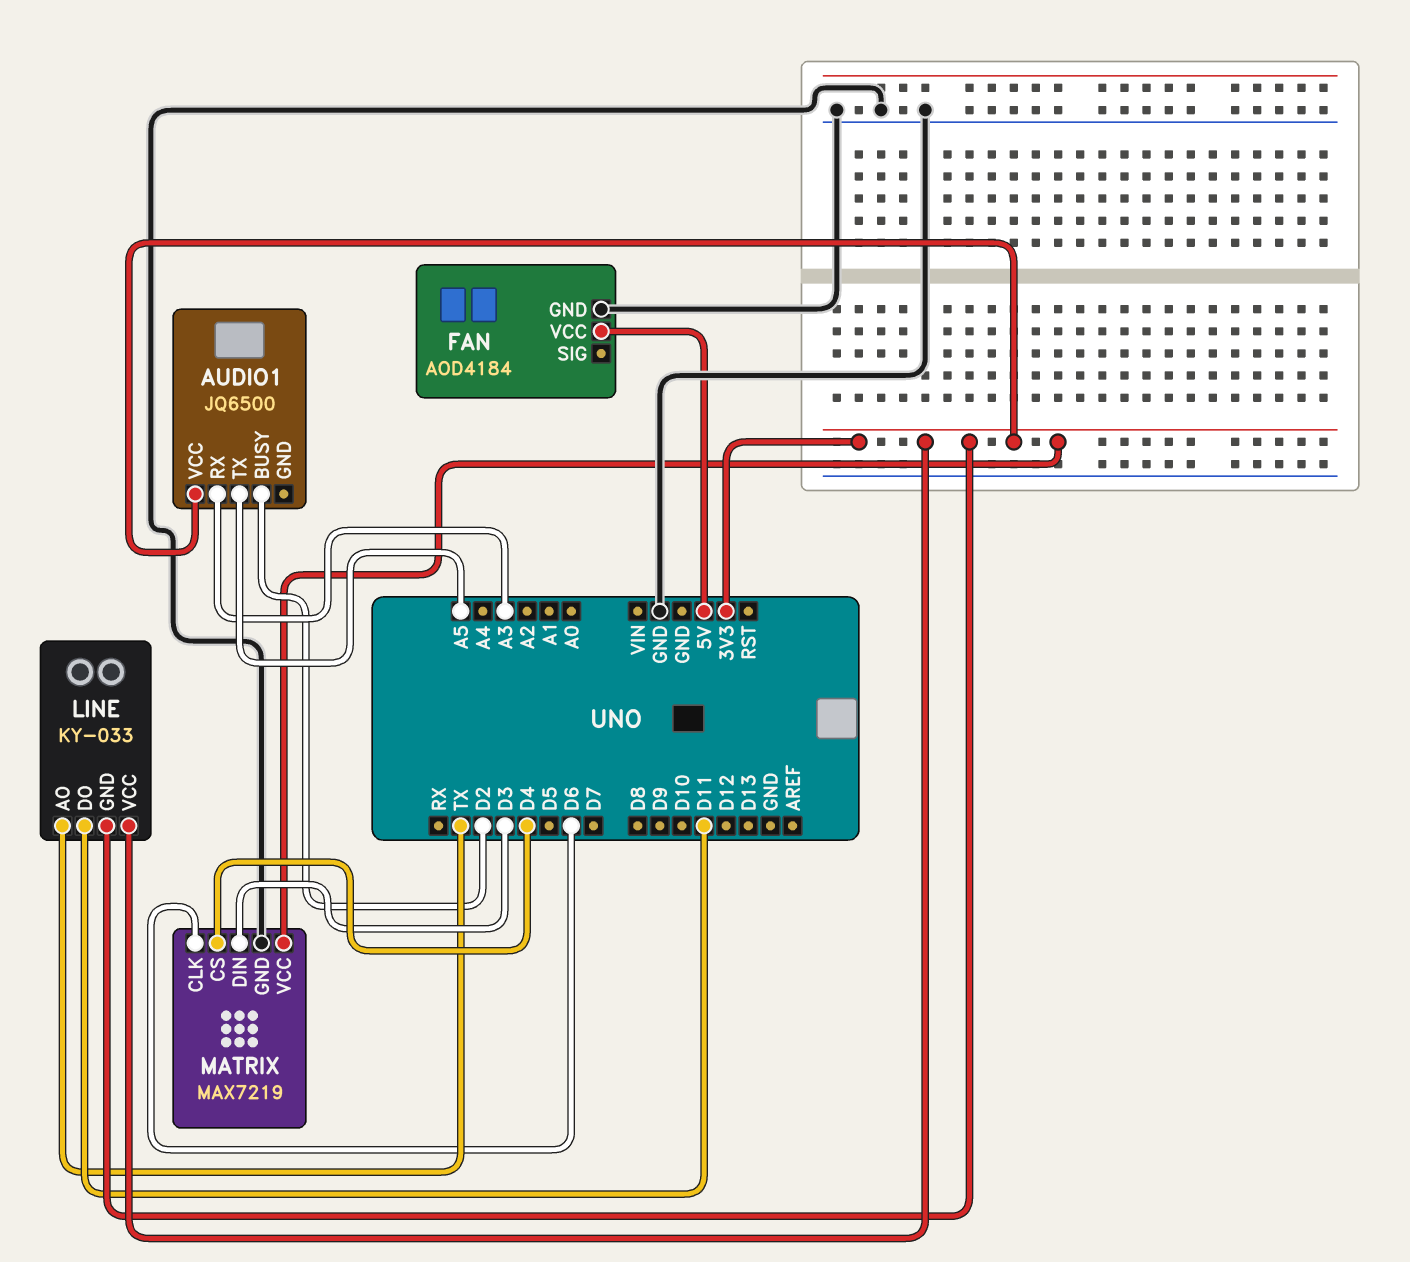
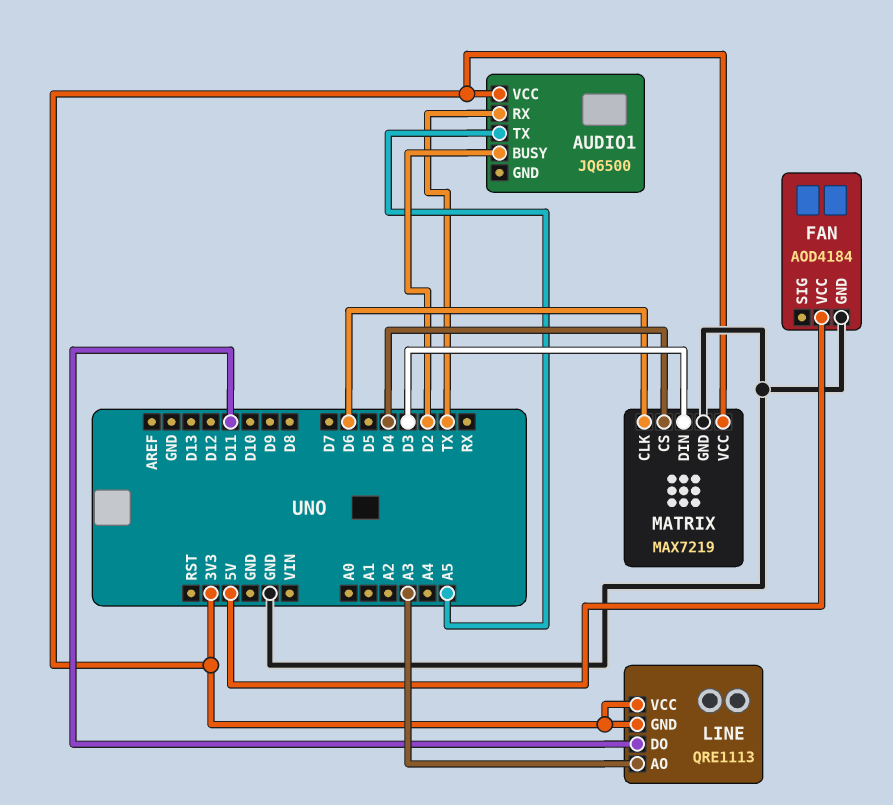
AUDIO1 pin RX: A3 -> TX
LINE: KY-033 -> QRE1113
LINE pin AO: TX -> A3

